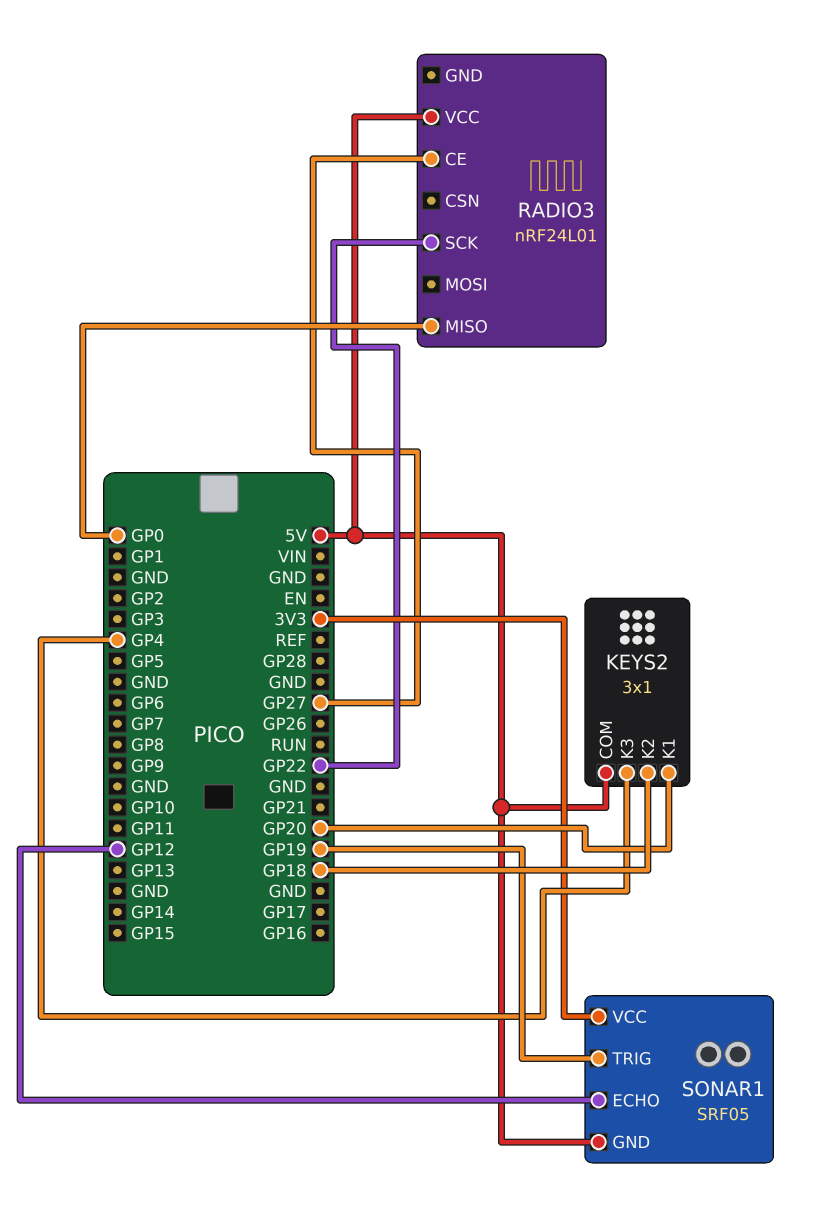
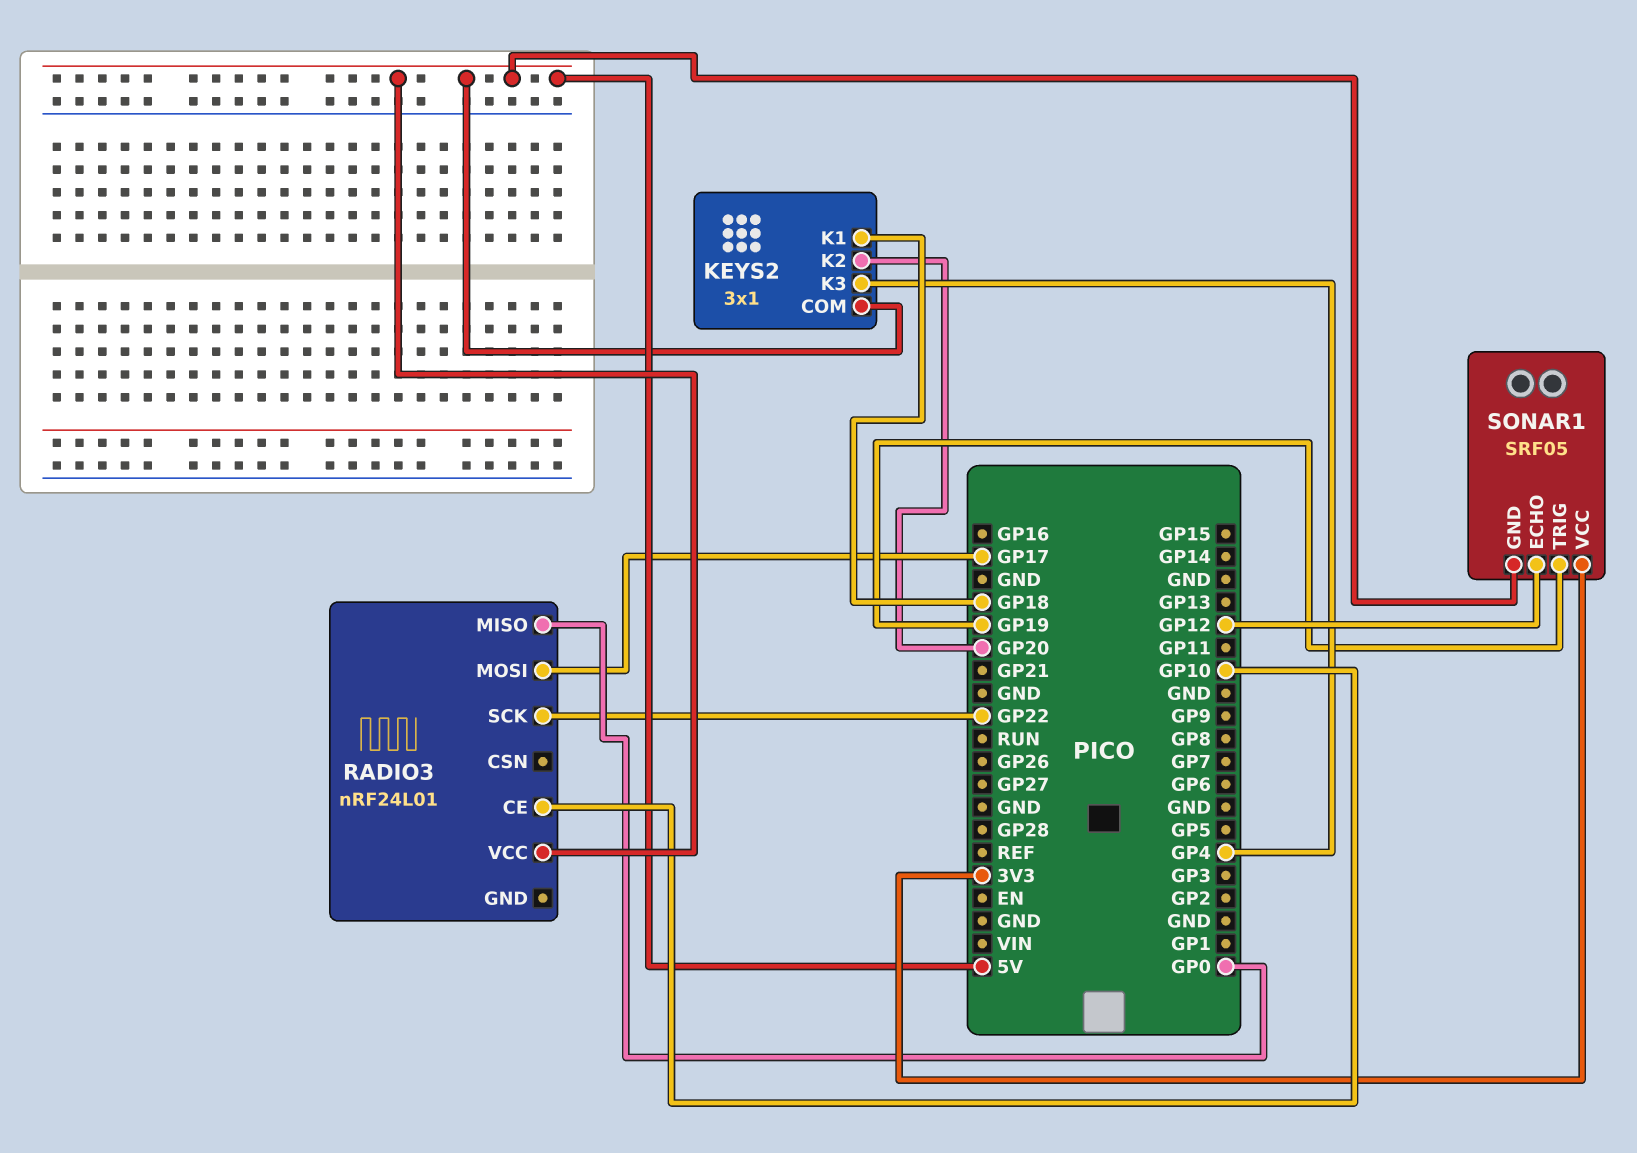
KEYS2 pin K1: GP20 -> GP18
KEYS2 pin K2: GP18 -> GP20
RADIO3 pin CE: GP27 -> GP10
RADIO3 pin MOSI: none -> GP17

